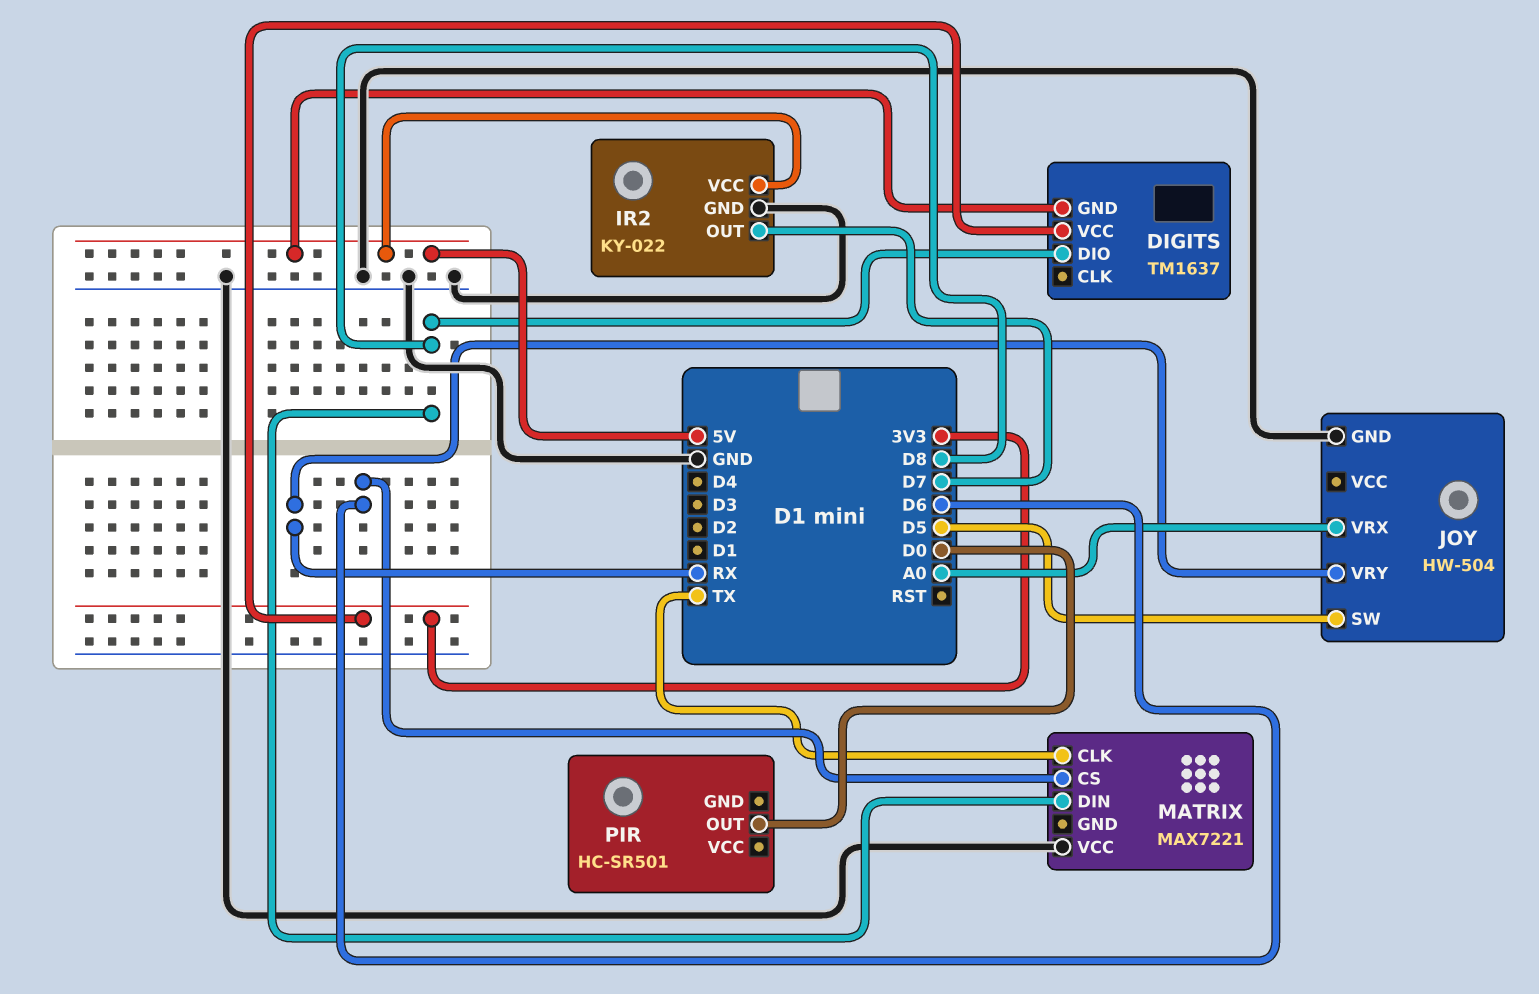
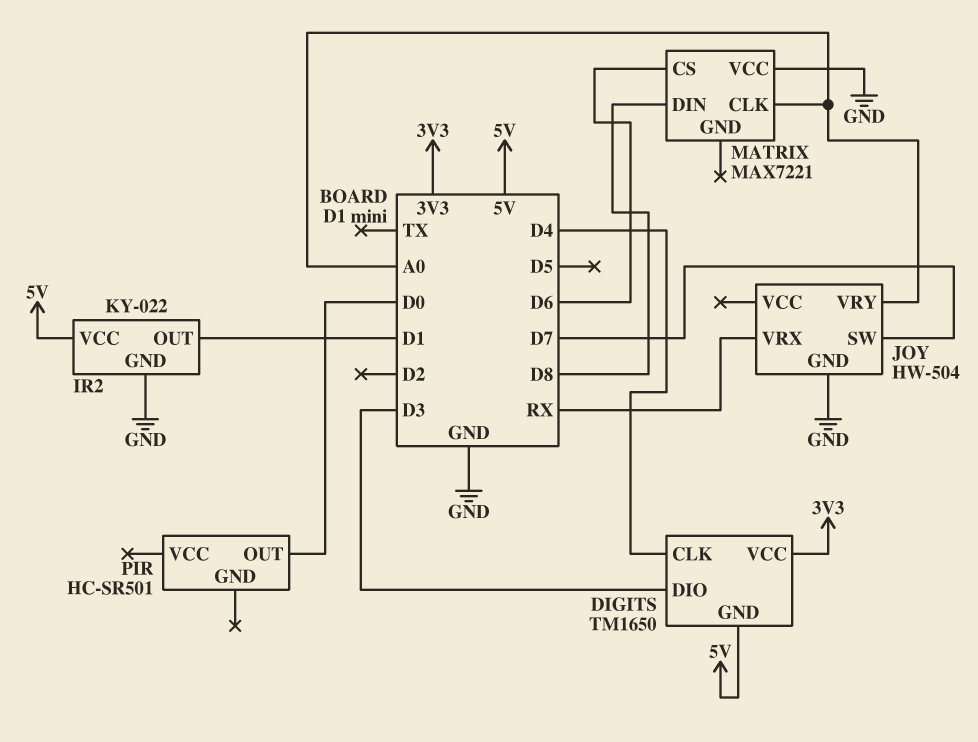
DIGITS: TM1637 -> TM1650
DIGITS pin CLK: none -> D4
DIGITS pin DIO: D8 -> D3
IR2 pin OUT: D7 -> D1
JOY pin SW: D5 -> D7
JOY pin VRX: A0 -> RX
JOY pin VRY: RX -> A0
MATRIX pin CLK: TX -> A0

